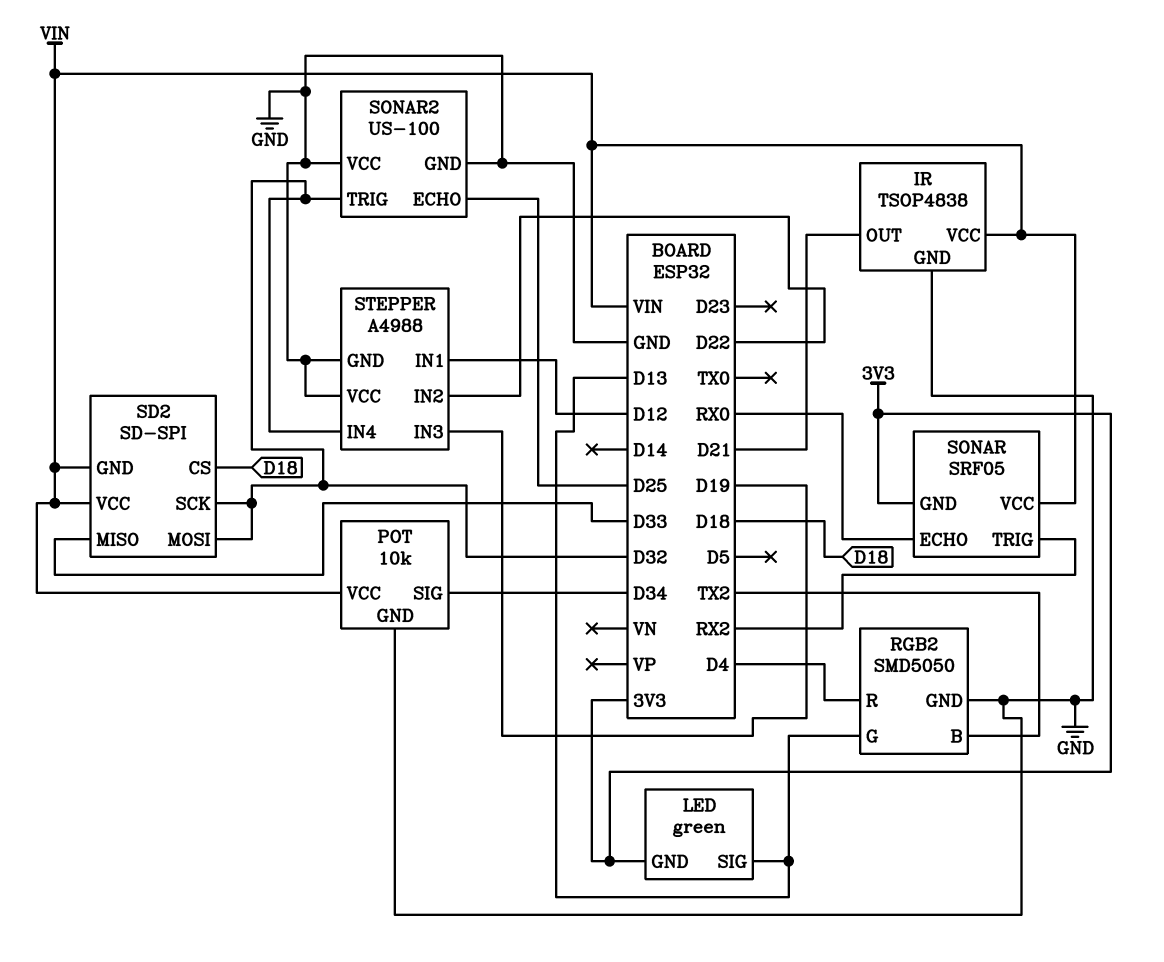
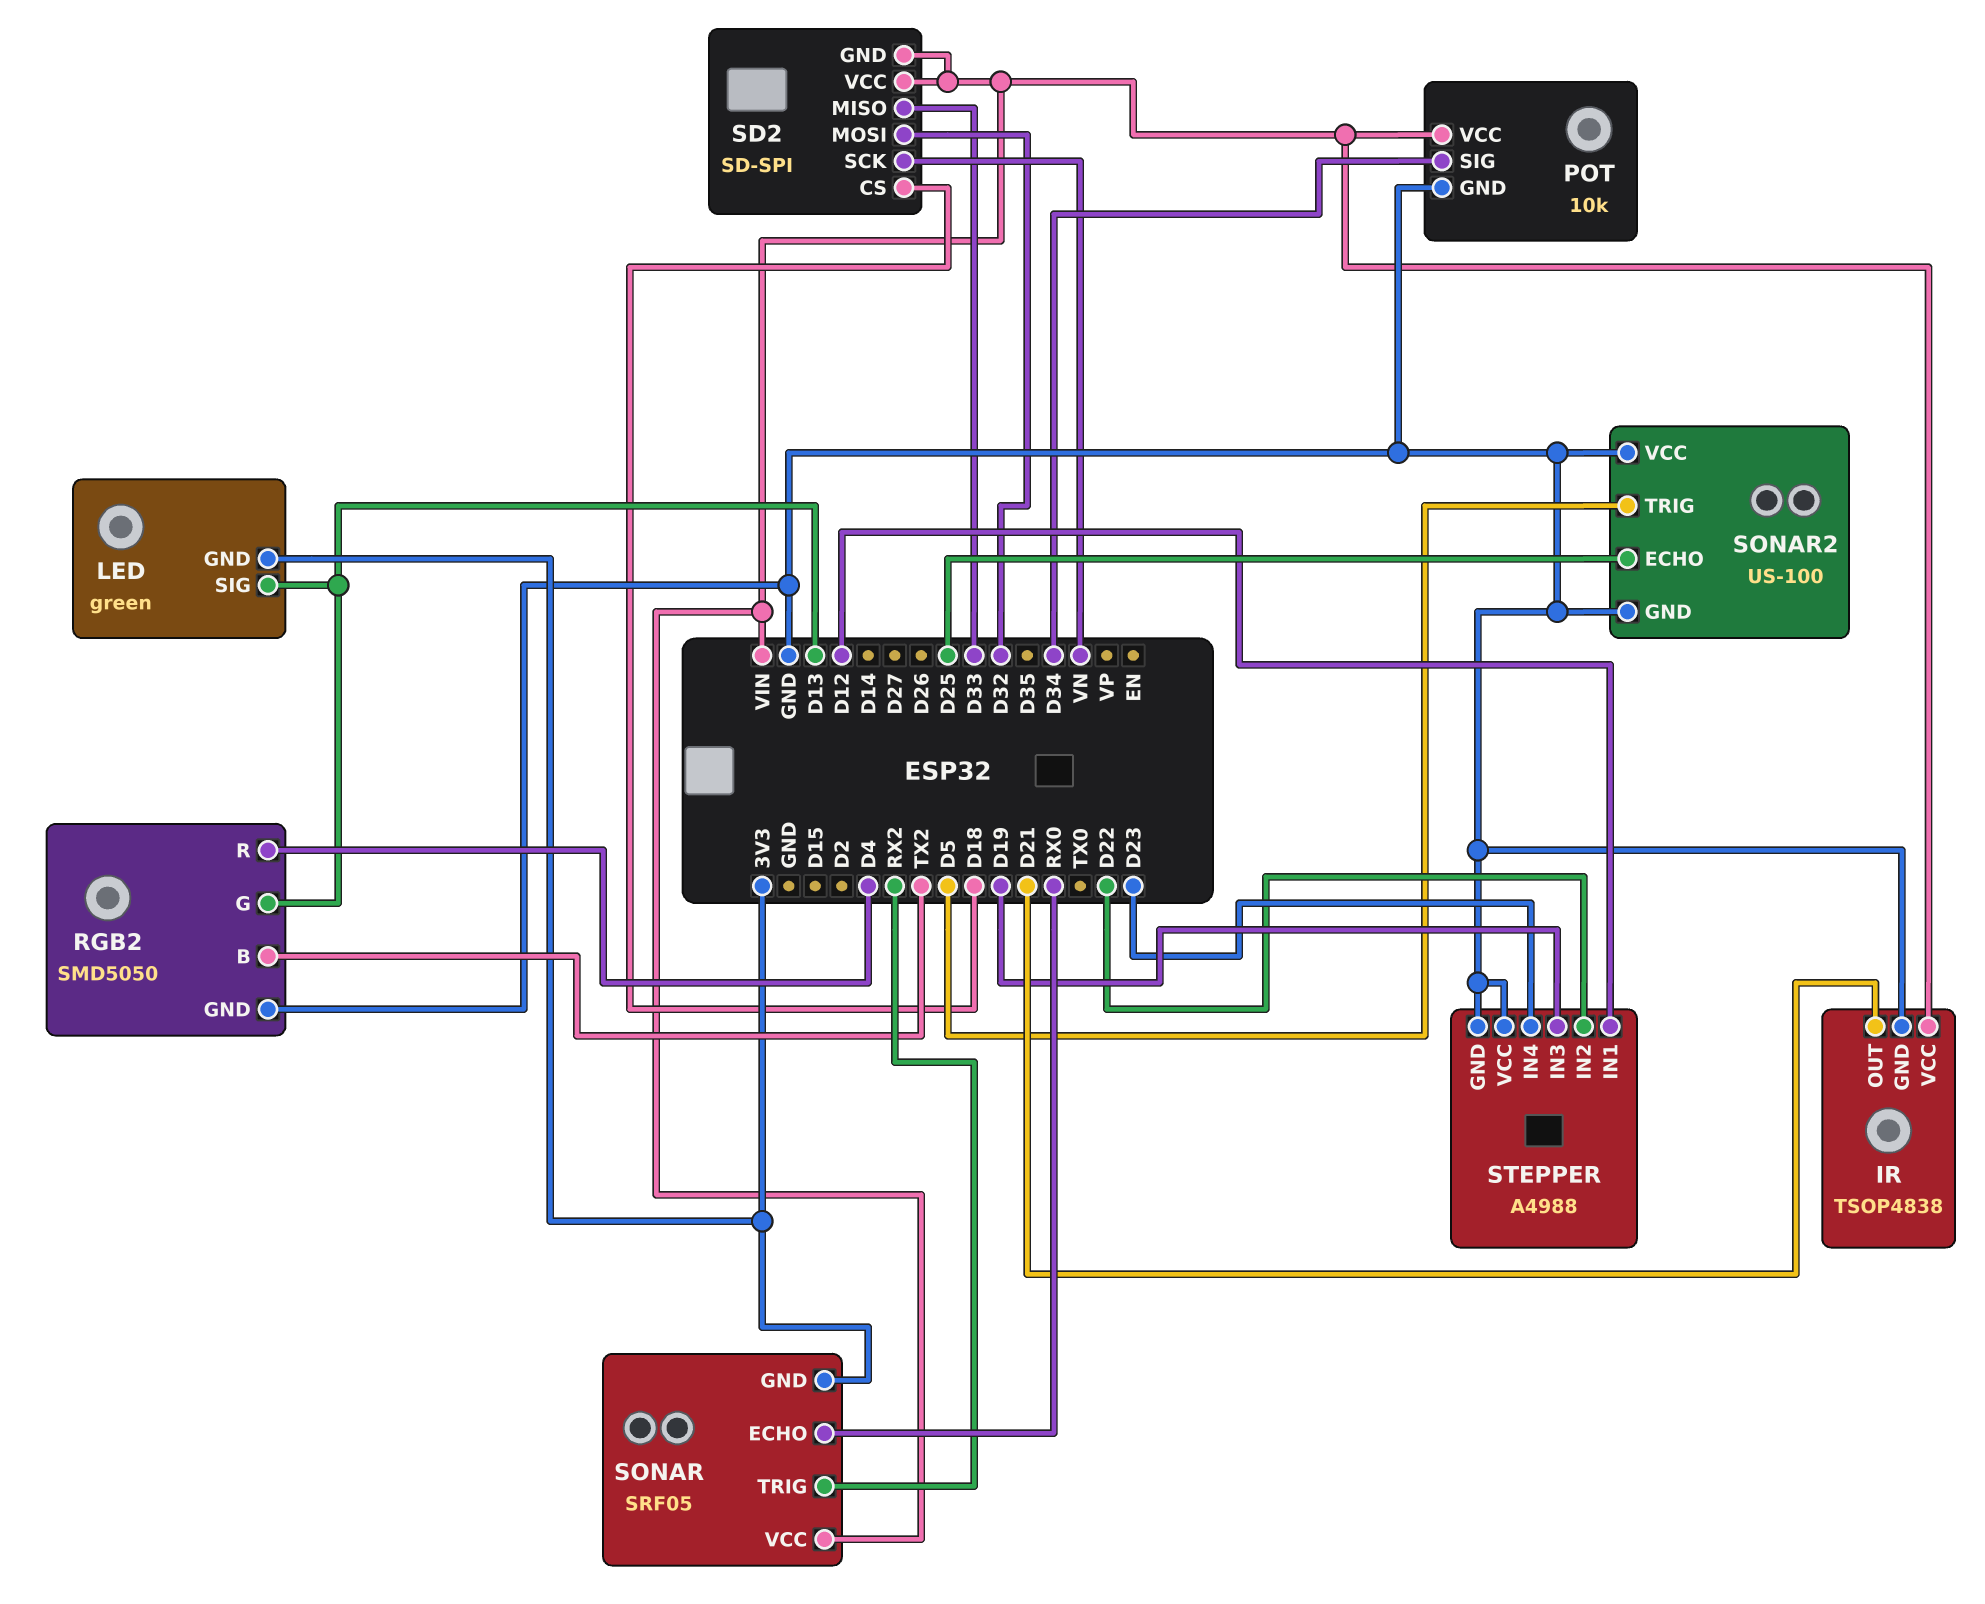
SD2 pin SCK: D32 -> VN
SONAR2 pin TRIG: D32 -> D5
STEPPER pin IN4: D32 -> D23

